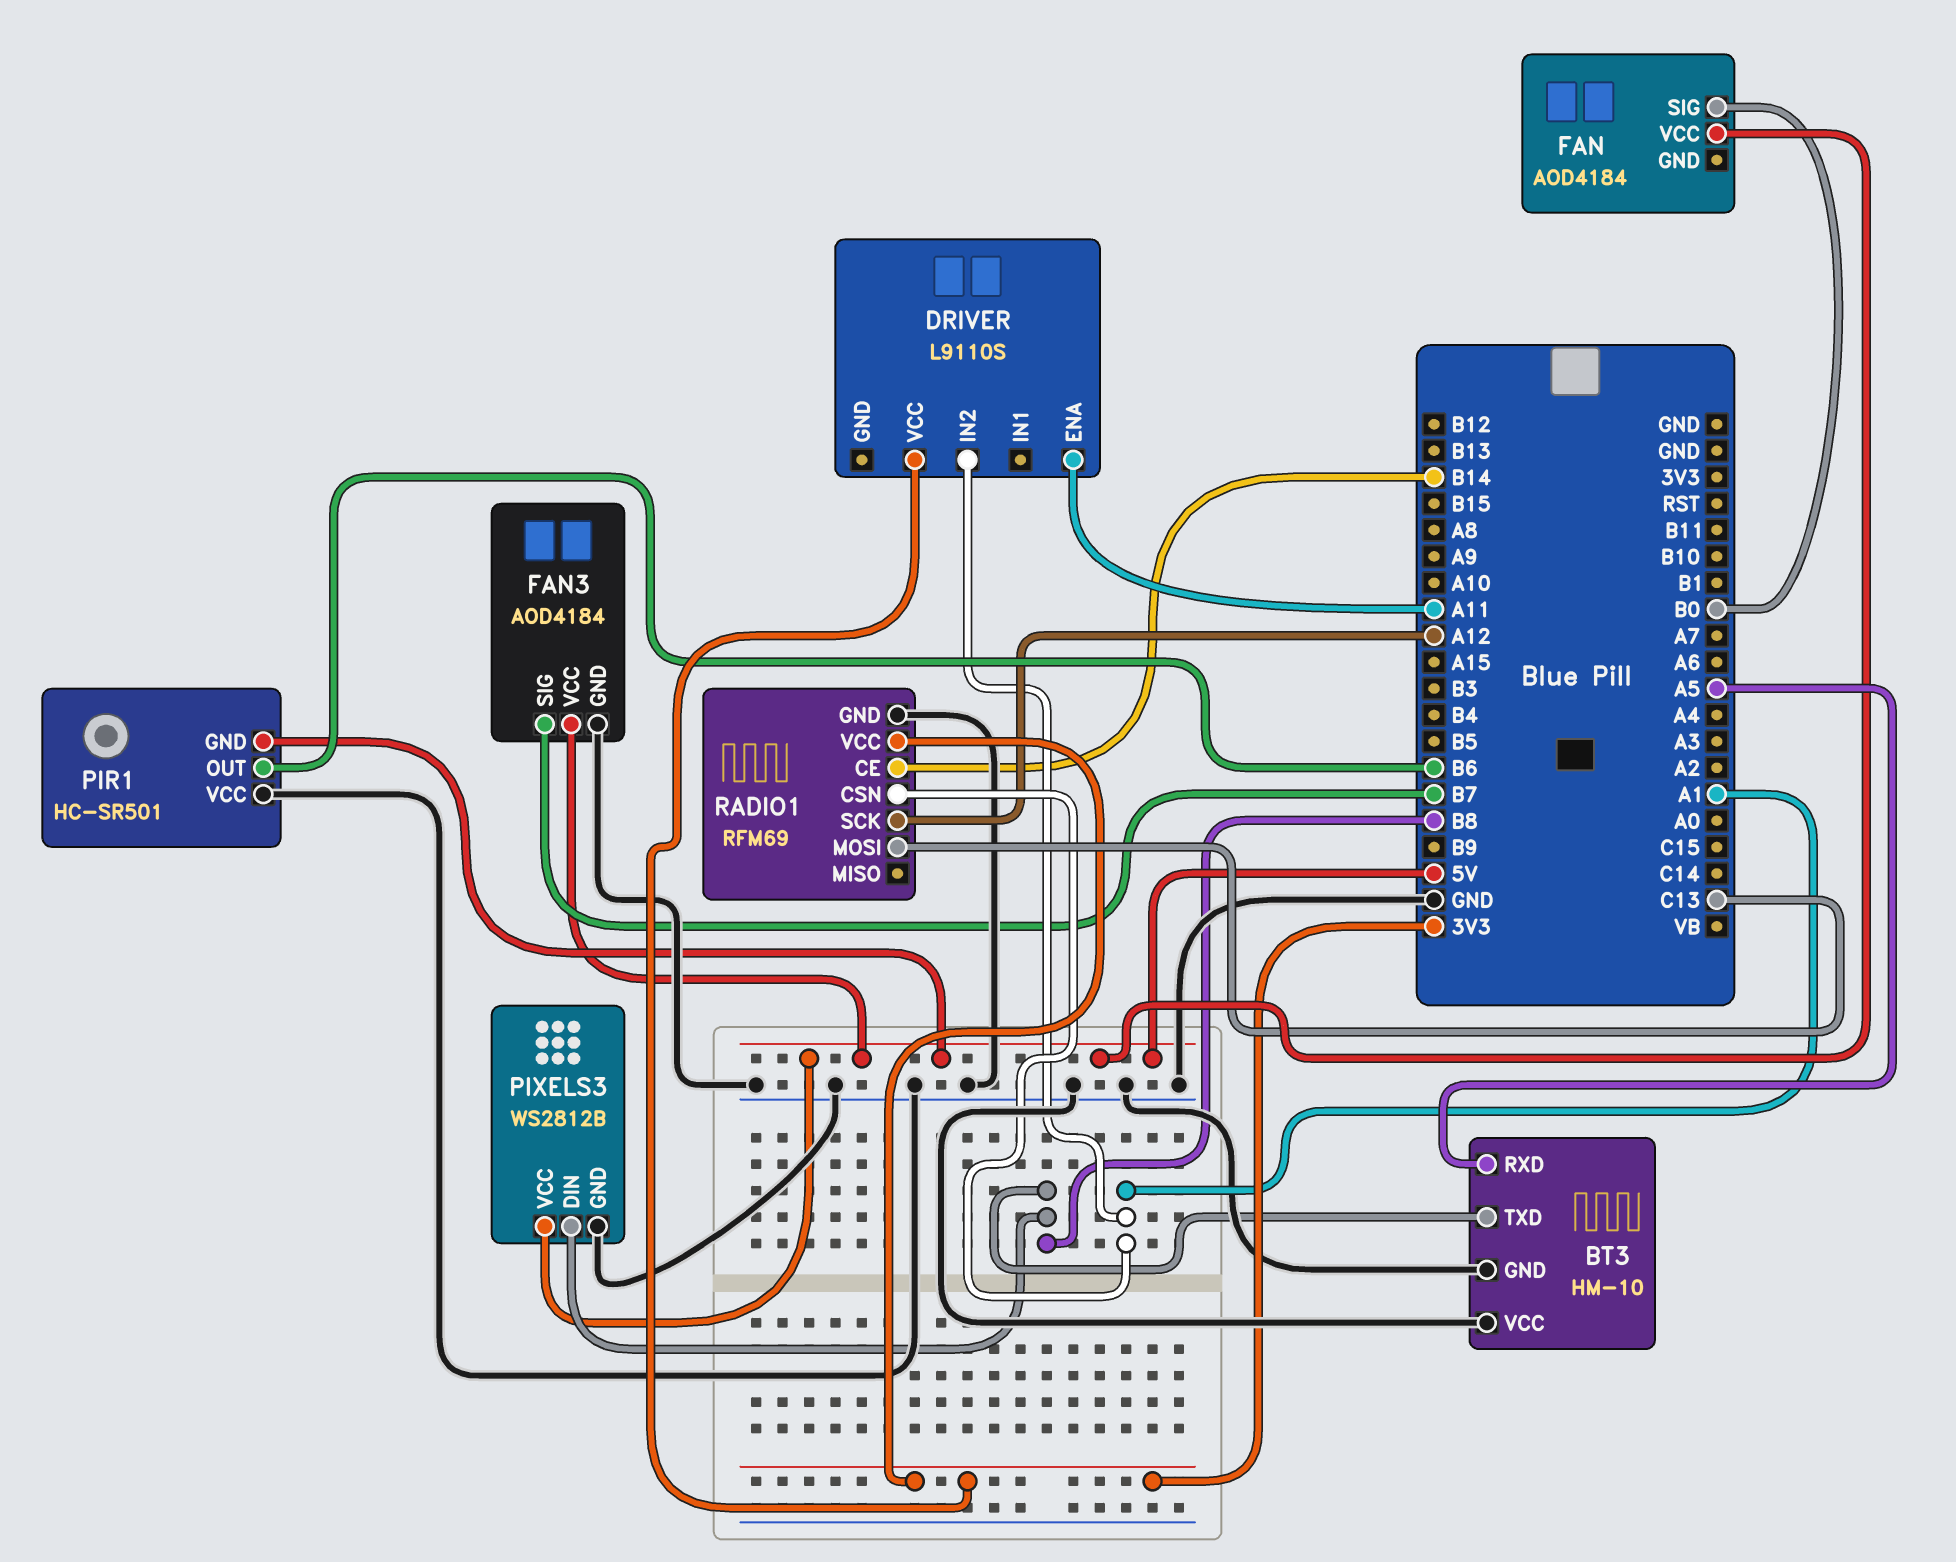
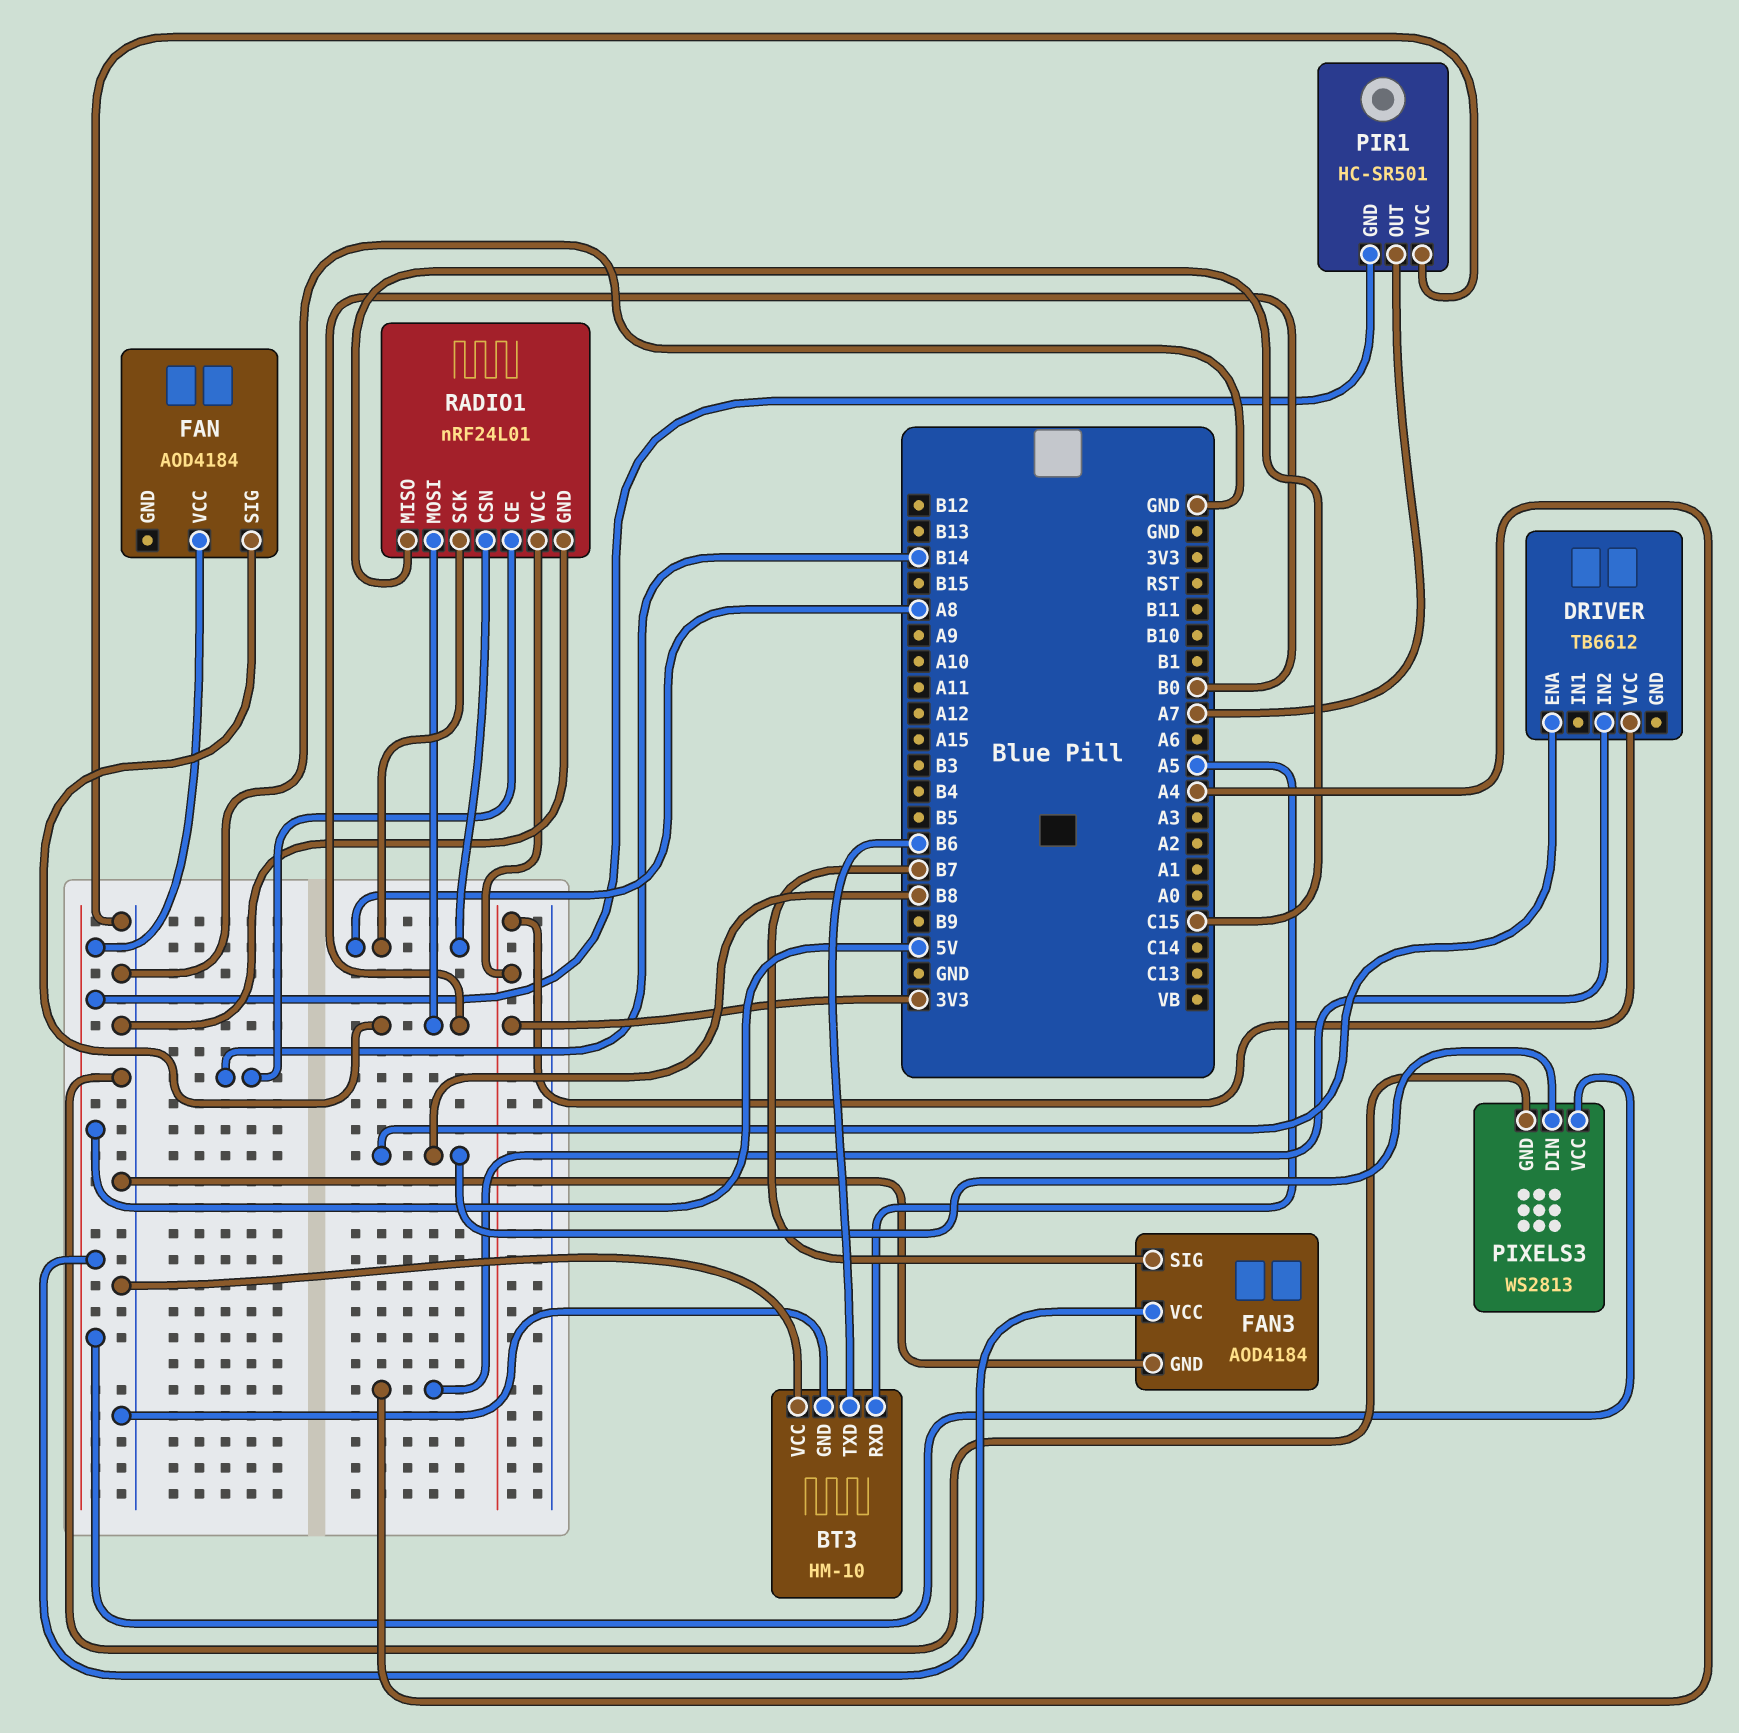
BT3 pin TXD: B8 -> B6
DRIVER: L9110S -> TB6612
DRIVER pin ENA: A11 -> B8
DRIVER pin IN2: A1 -> A4
PIR1 pin OUT: B6 -> A7
PIXELS3: WS2812B -> WS2813
RADIO1: RFM69 -> nRF24L01
RADIO1 pin CSN: A1 -> A8
RADIO1 pin MISO: none -> C15
RADIO1 pin MOSI: C13 -> B0
RADIO1 pin SCK: A12 -> A8

